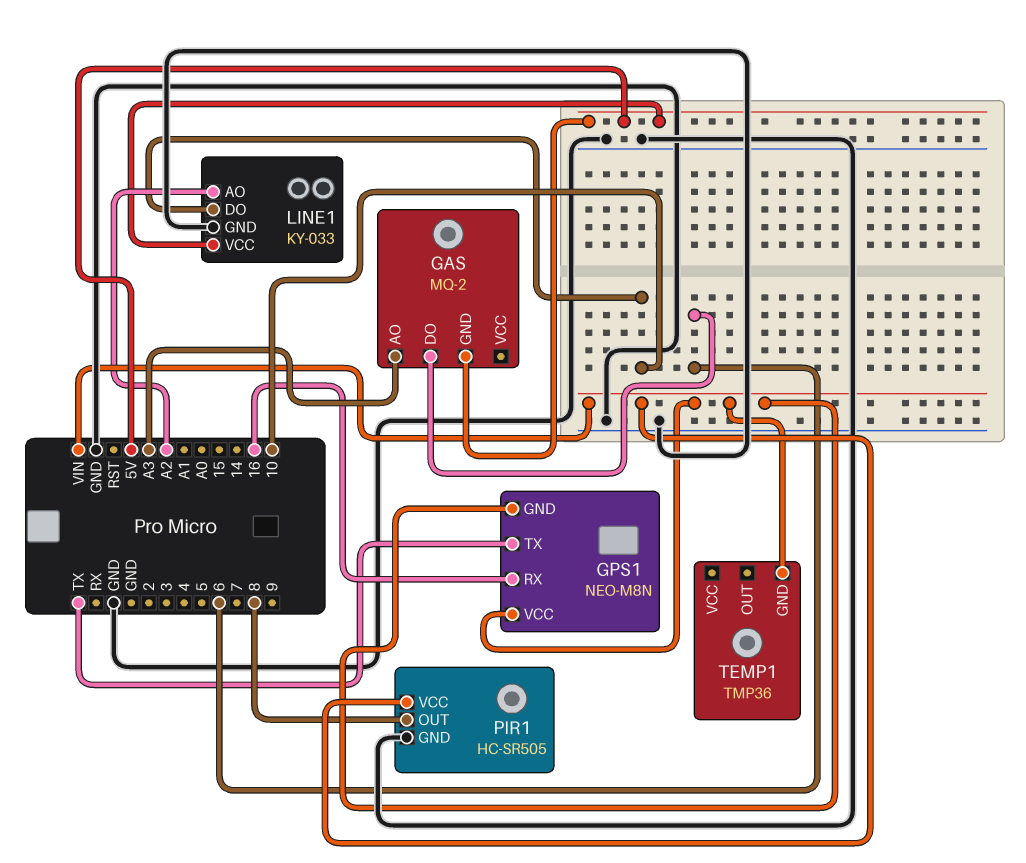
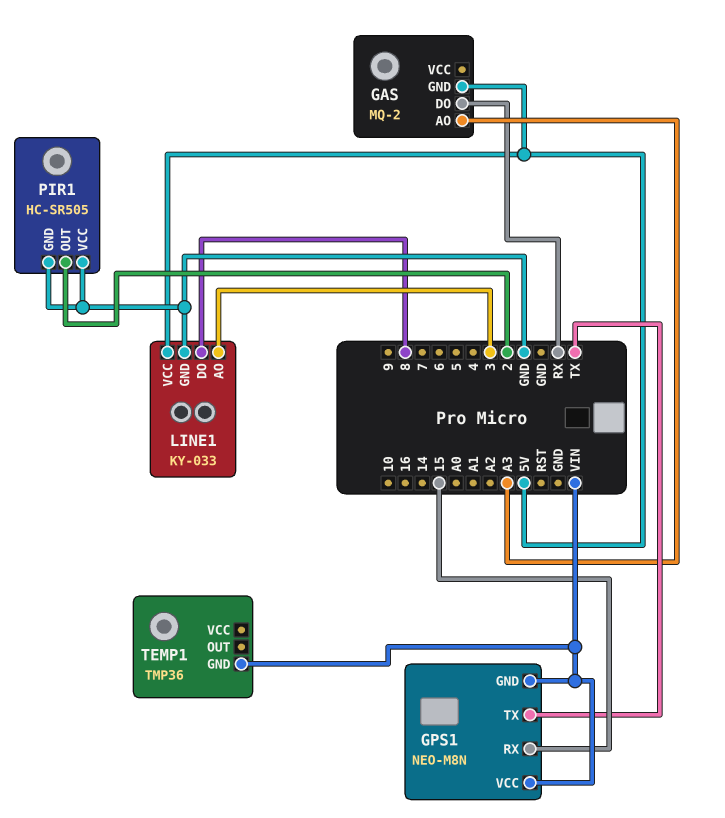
GAS pin DO: 6 -> RX
GPS1 pin RX: 16 -> 15
LINE1 pin AO: A2 -> 3
LINE1 pin DO: 10 -> 8
PIR1 pin OUT: 8 -> 2
PIR1 pin VCC: VIN -> GND

